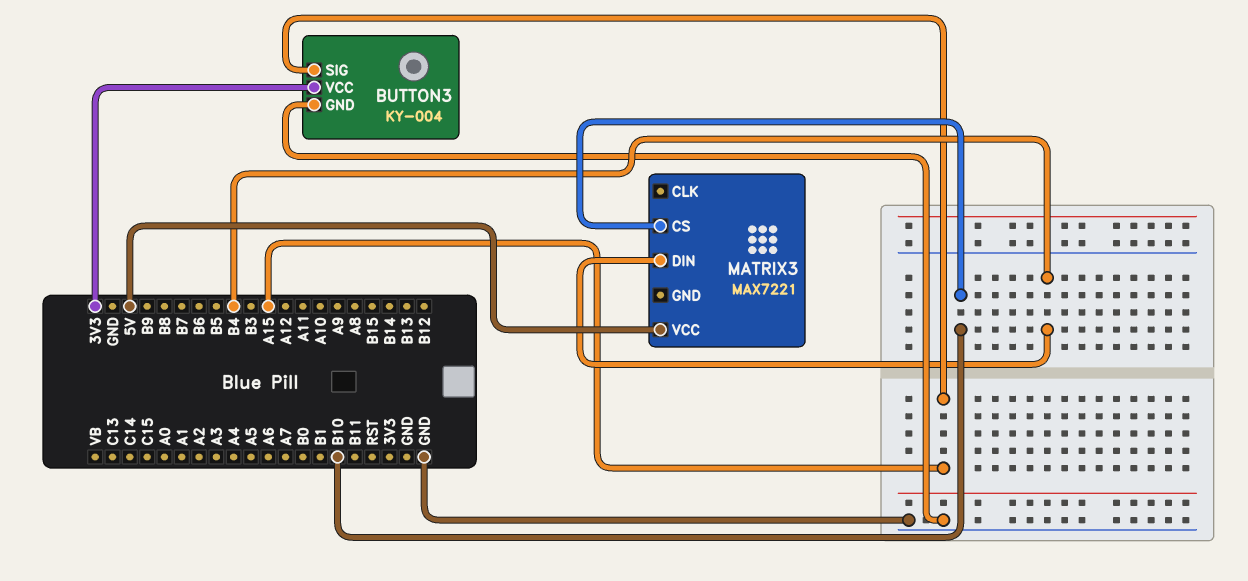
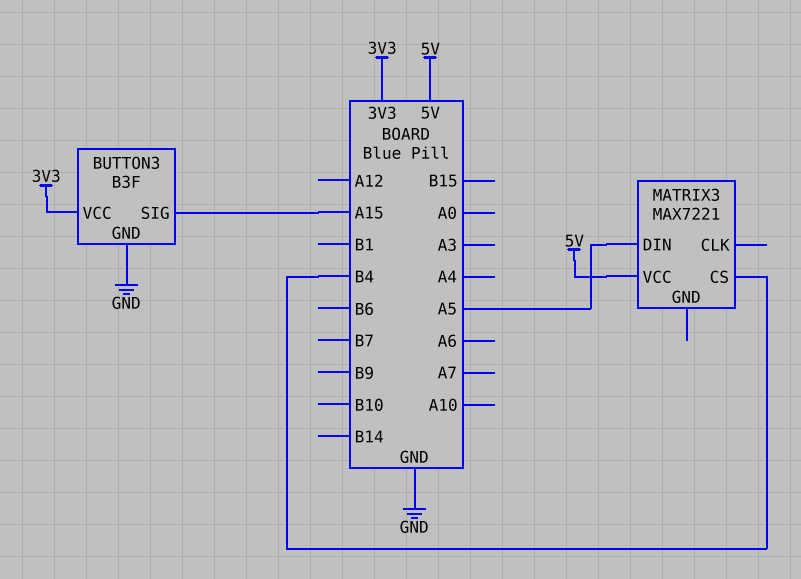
BUTTON3: KY-004 -> B3F
MATRIX3 pin CS: B10 -> B4
MATRIX3 pin DIN: B4 -> A5

